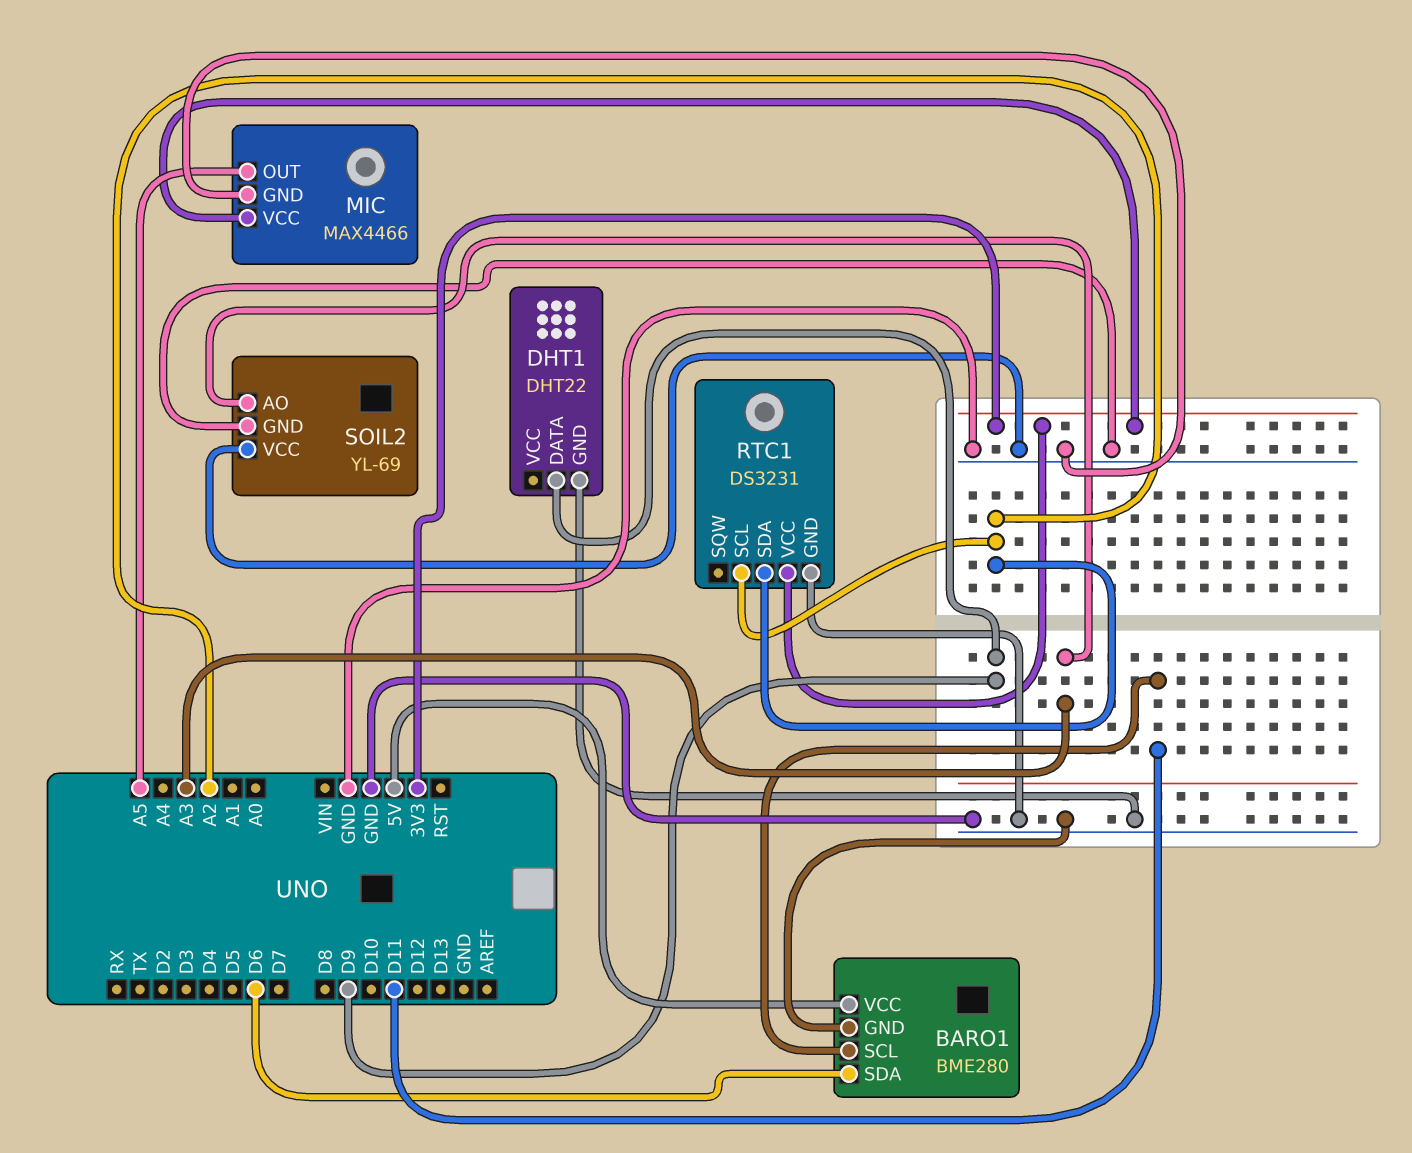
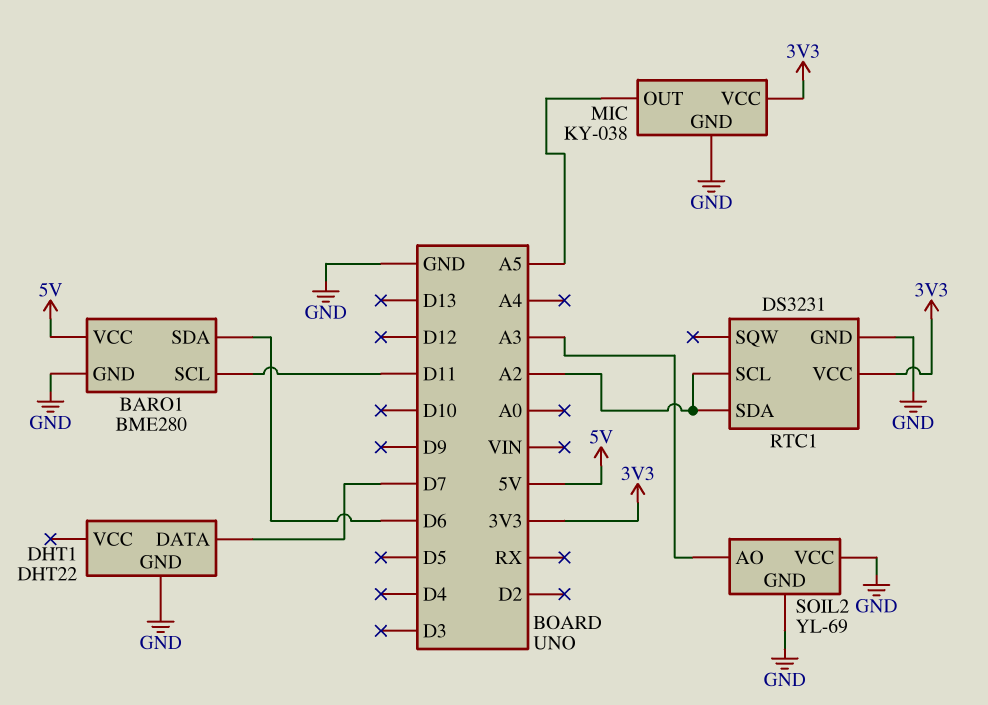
DHT1 pin DATA: D9 -> D7
MIC: MAX4466 -> KY-038

